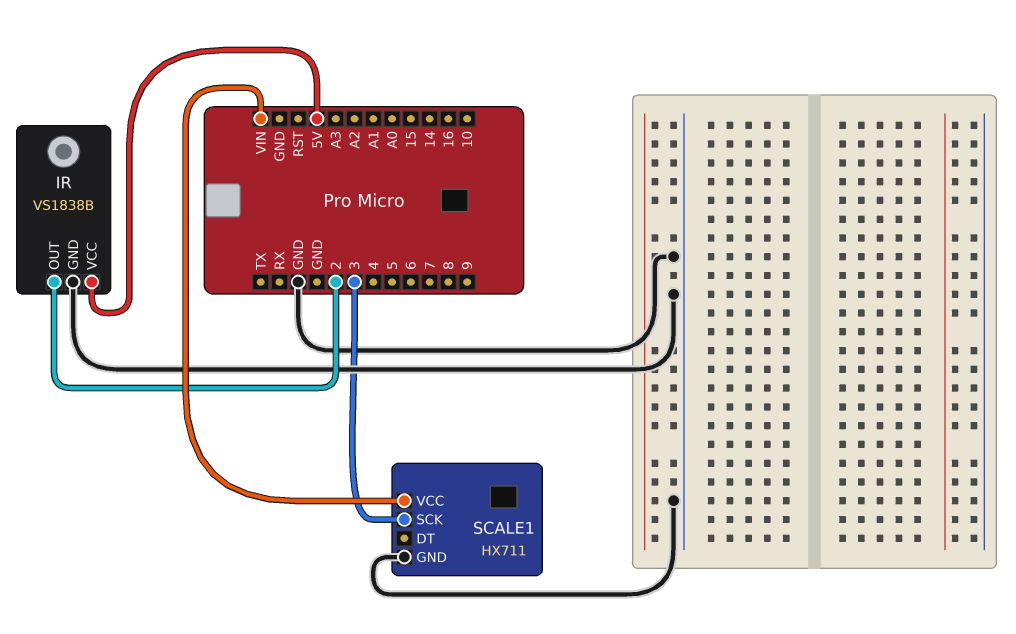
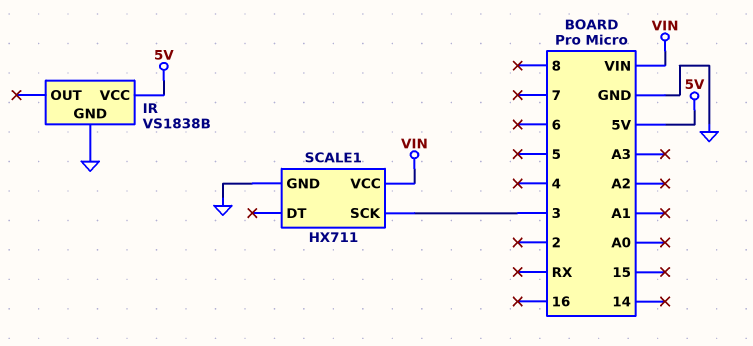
IR pin OUT: 2 -> none

